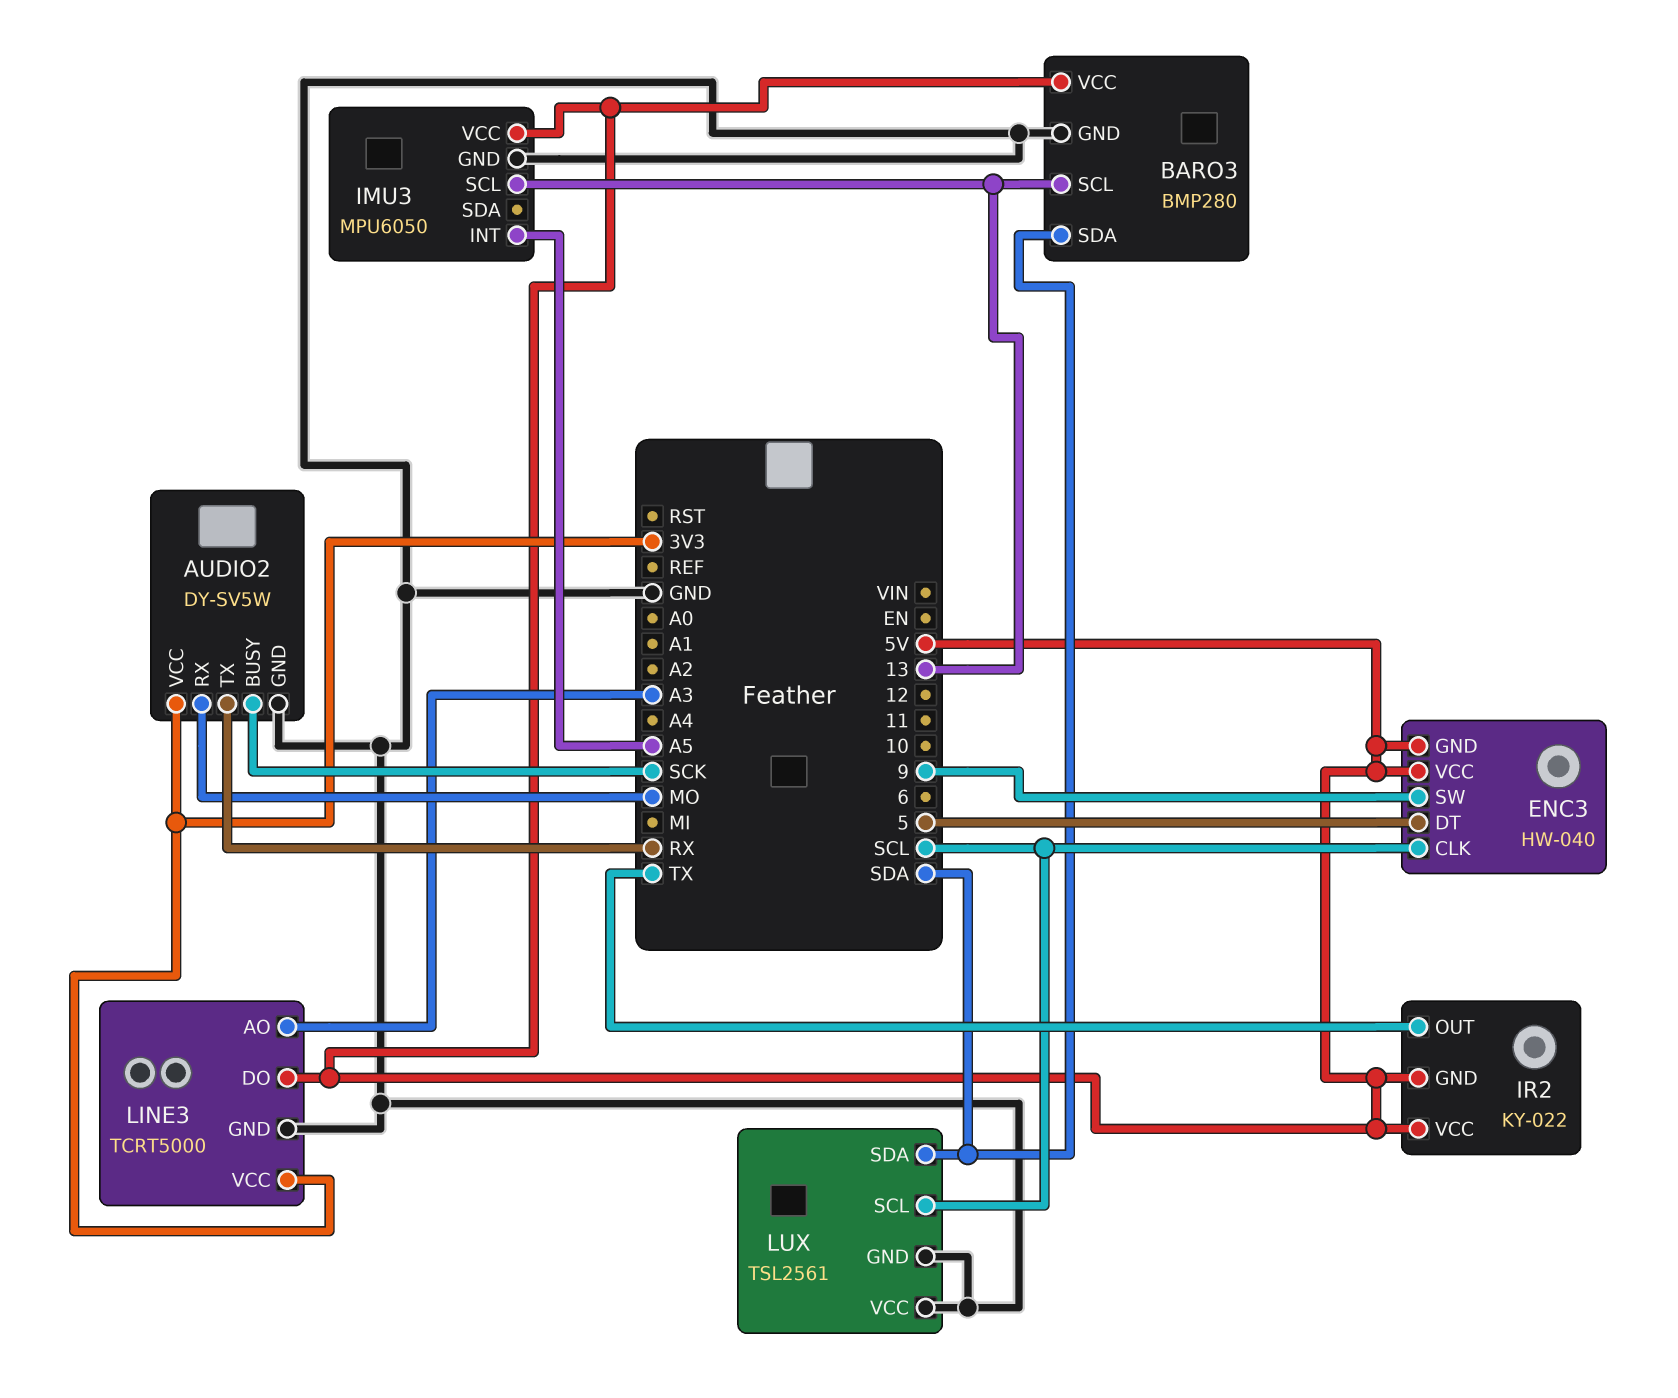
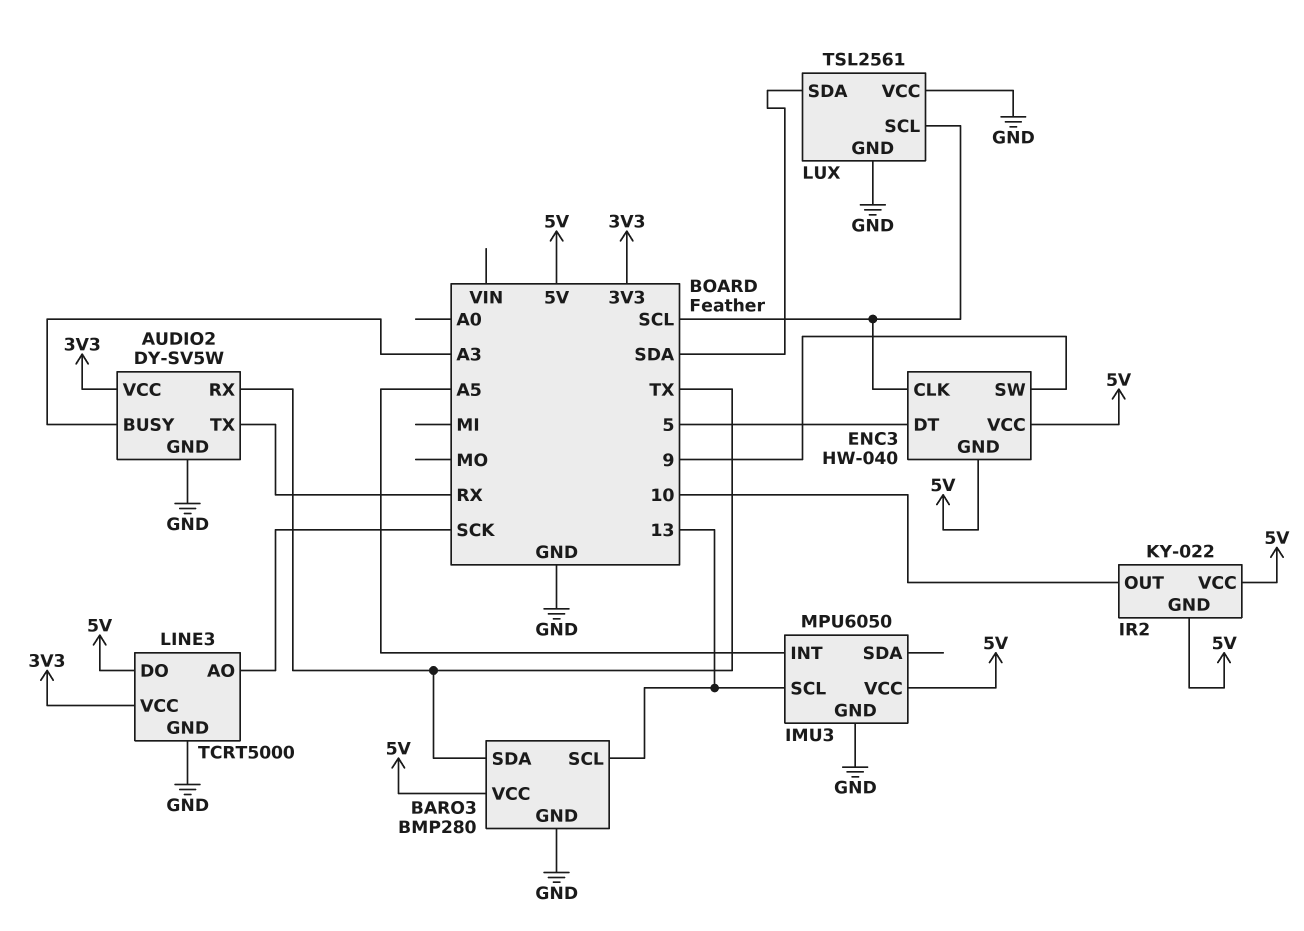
AUDIO2 pin BUSY: SCK -> A3
AUDIO2 pin RX: MO -> TX
BARO3 pin SDA: SDA -> TX
IR2 pin OUT: TX -> 10
LINE3 pin AO: A3 -> SCK

